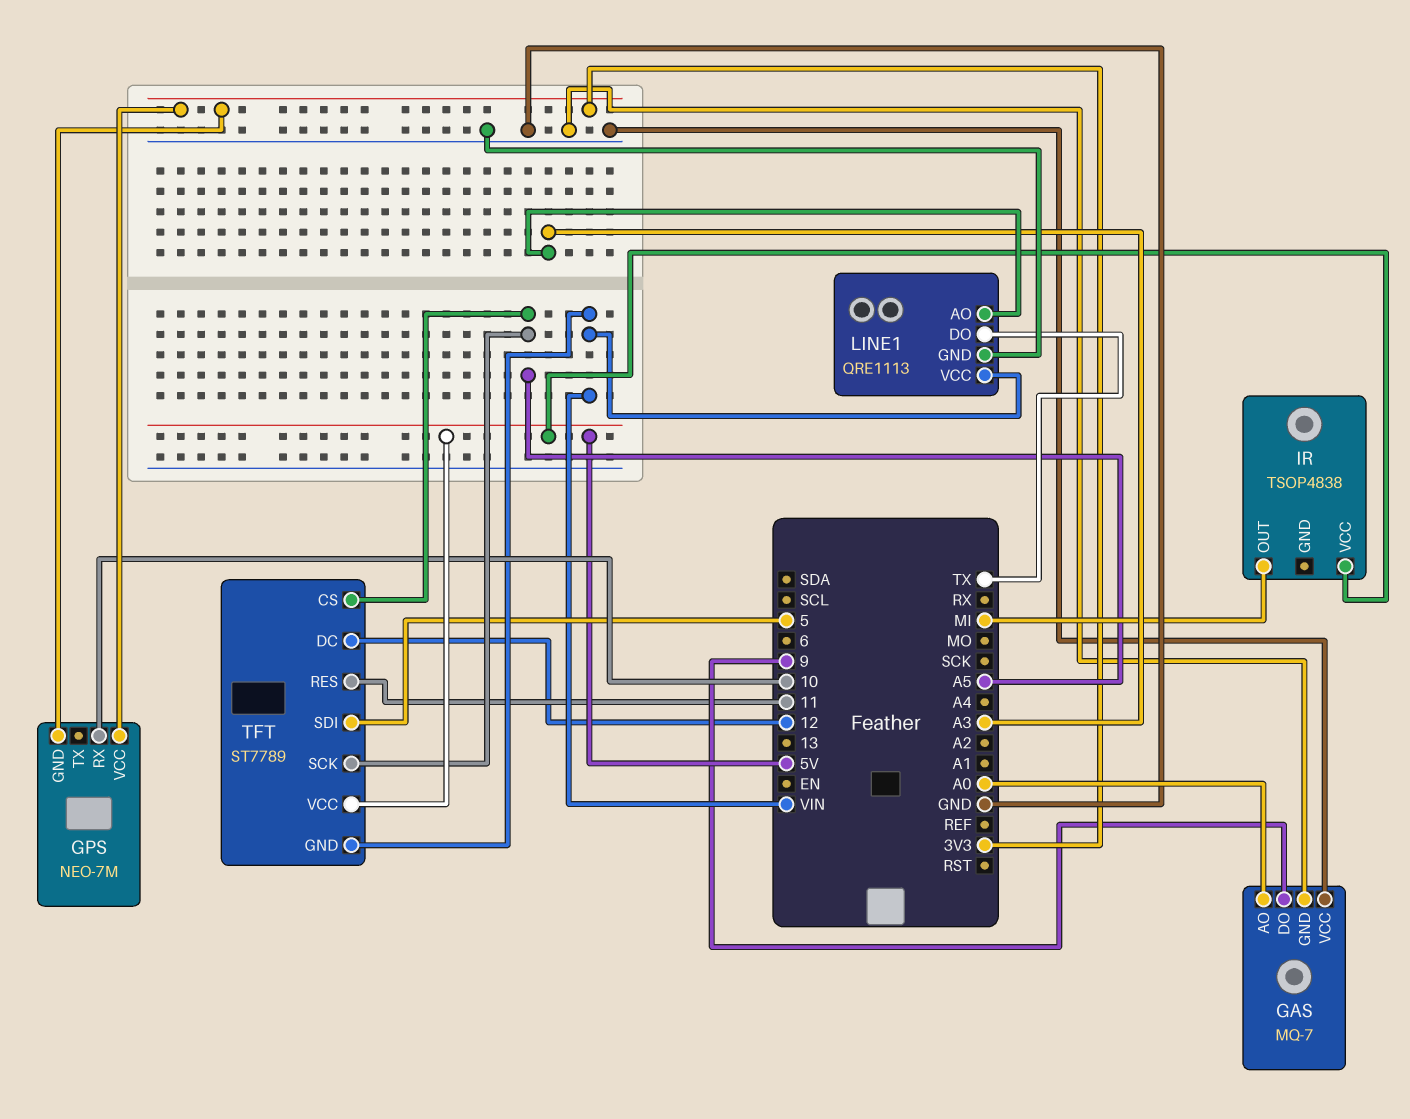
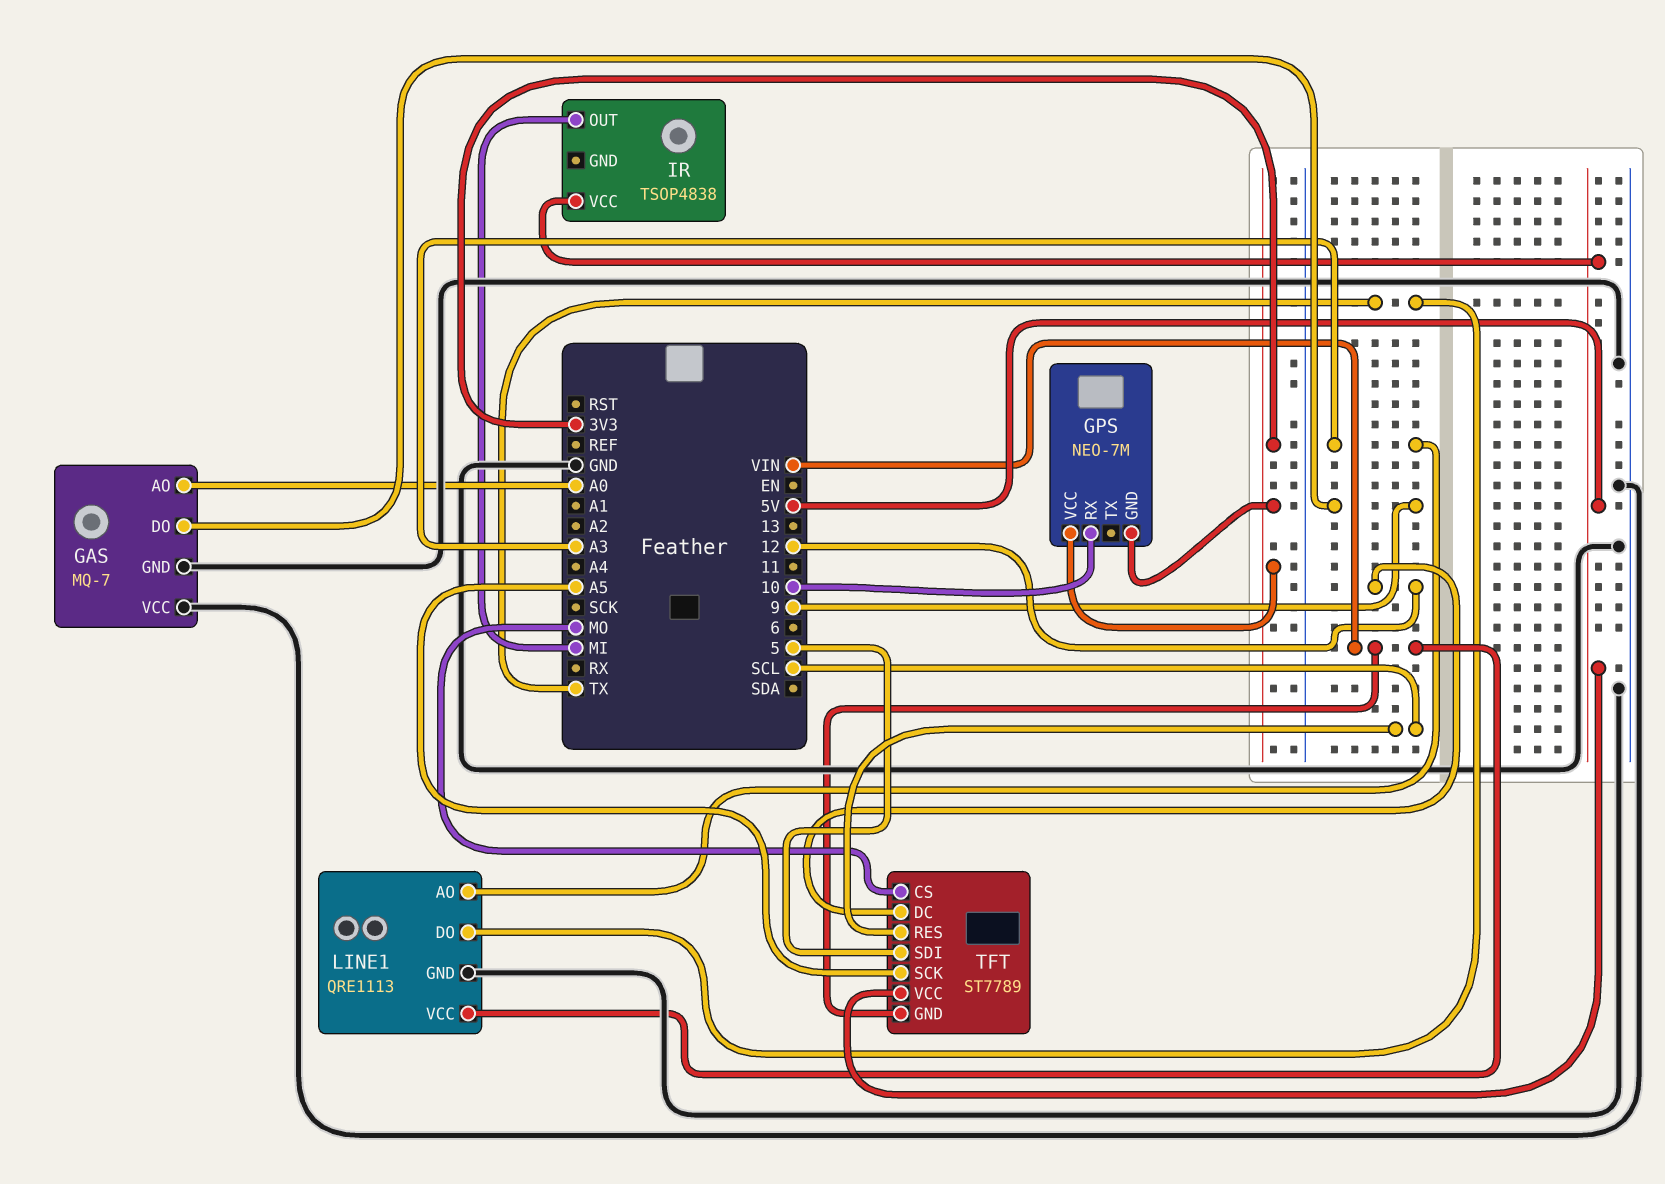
TFT pin CS: A5 -> MO
TFT pin RES: 11 -> SCL

